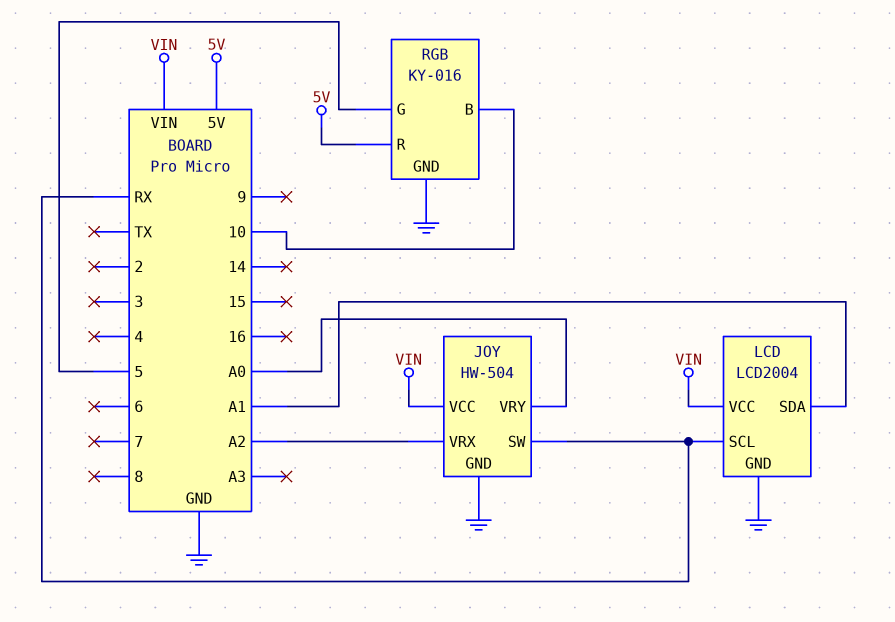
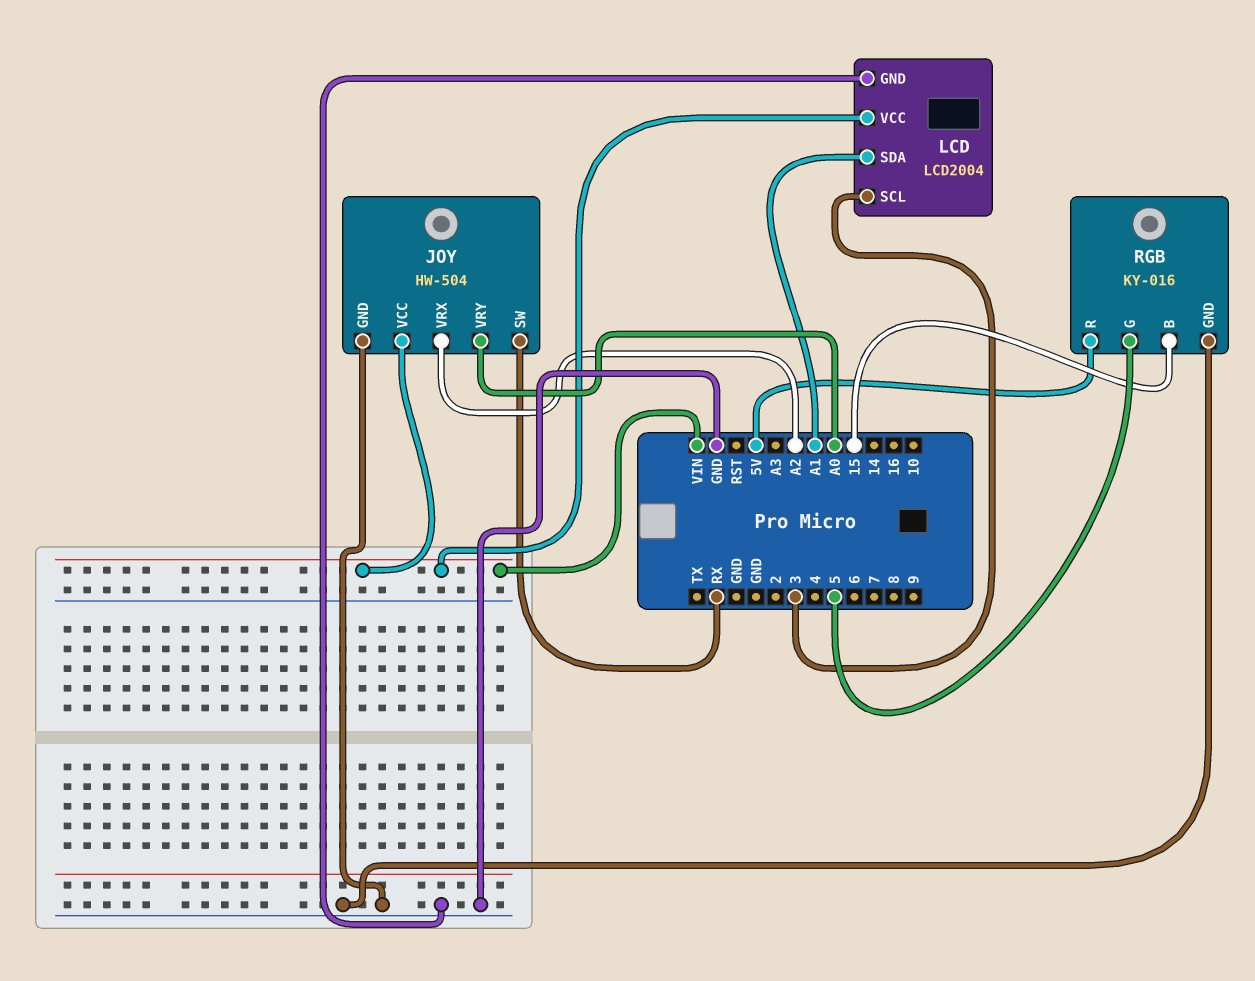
LCD pin SCL: RX -> 3
RGB pin B: 10 -> 15

